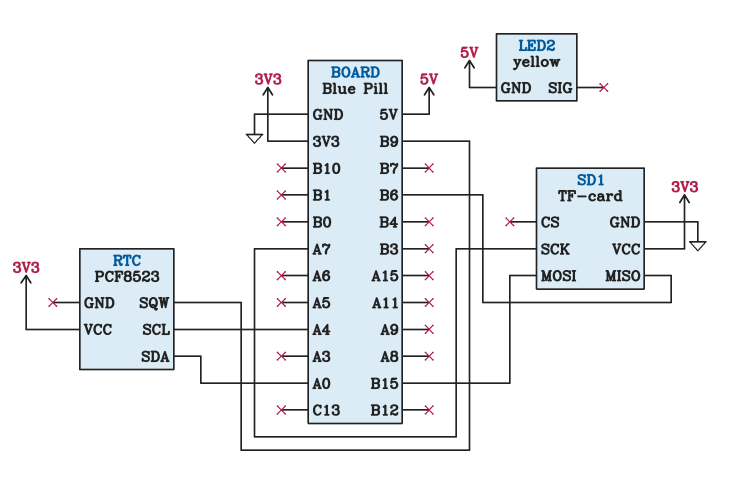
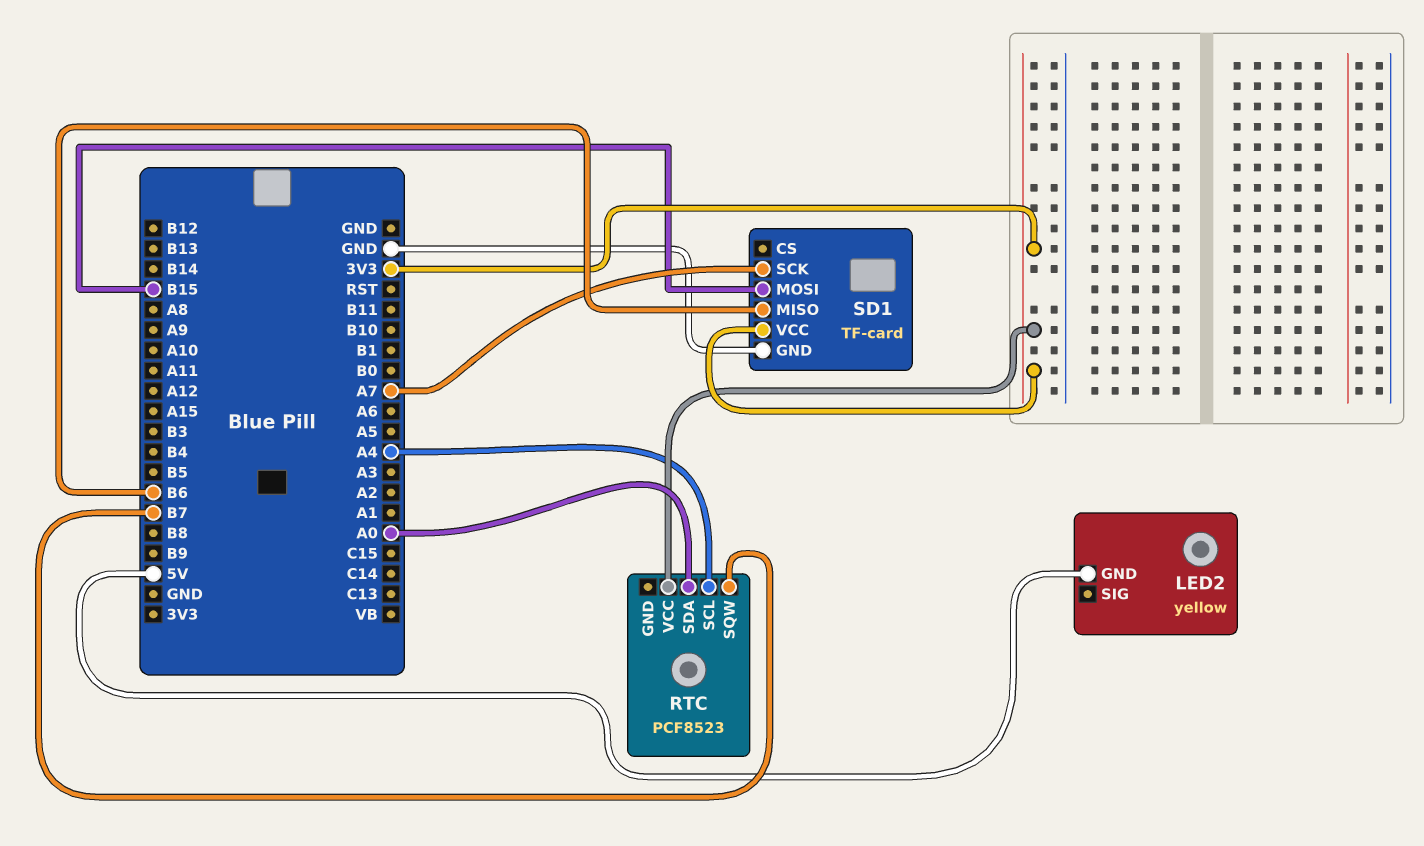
RTC pin SQW: B9 -> B7

